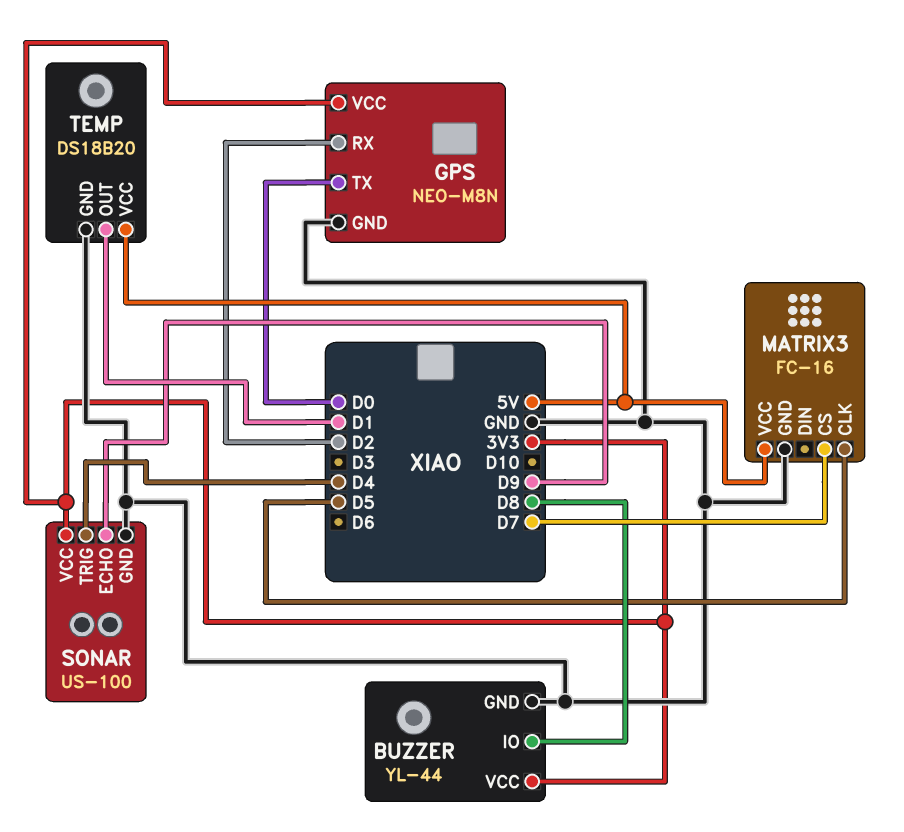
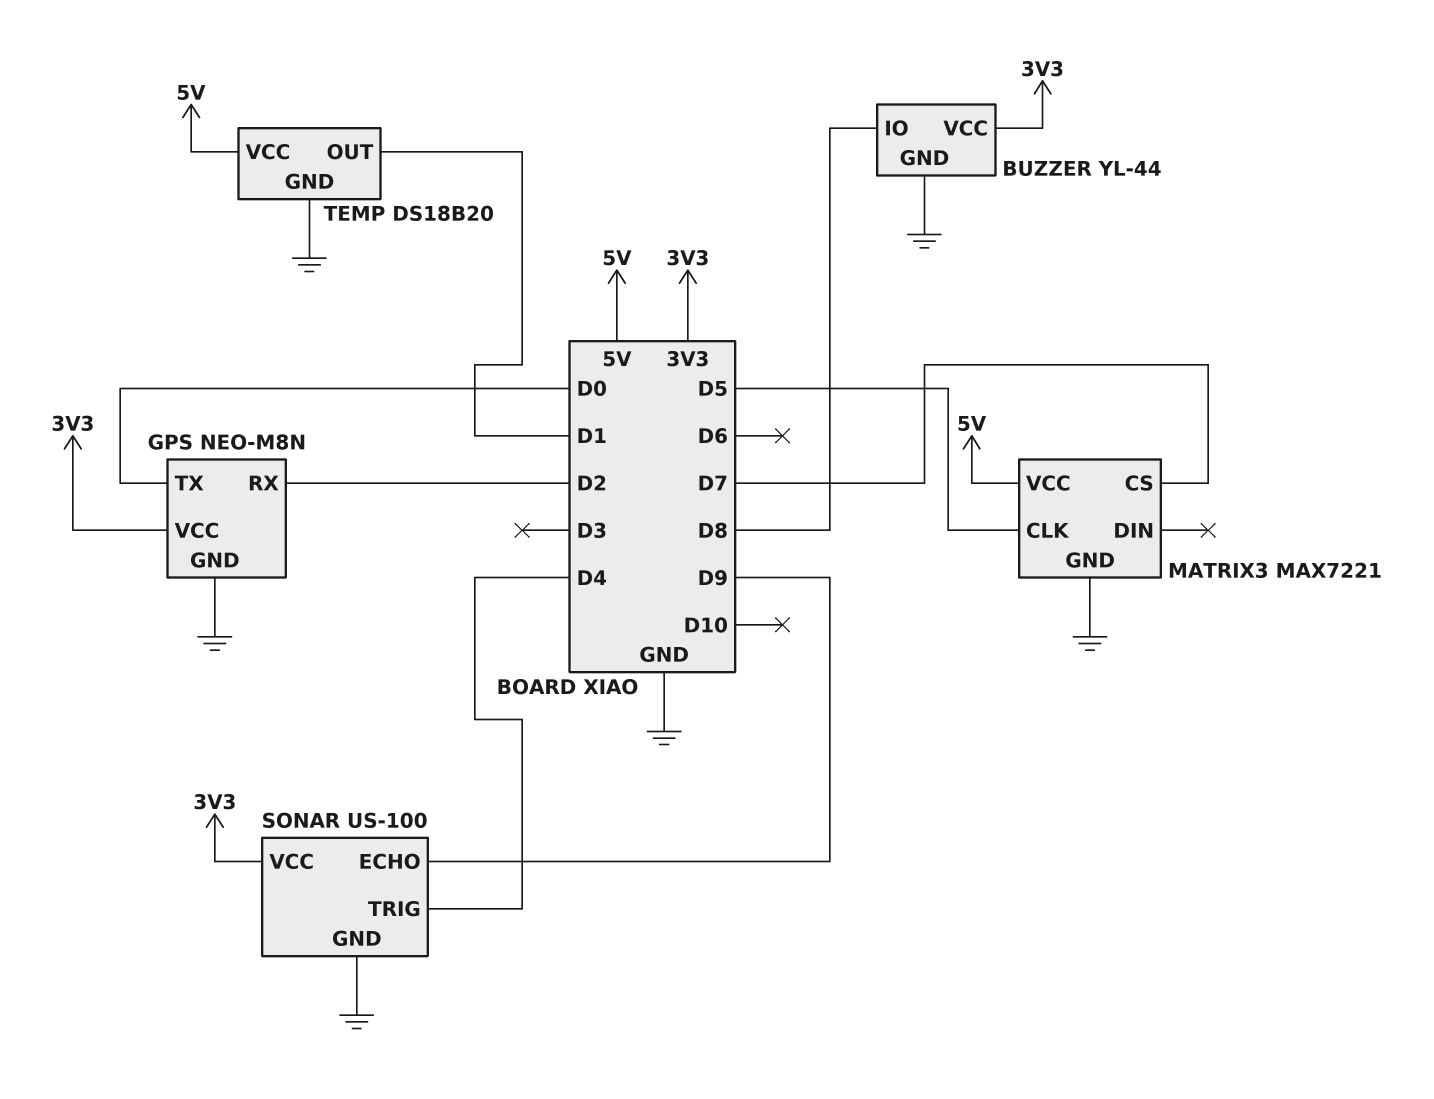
MATRIX3: FC-16 -> MAX7221

